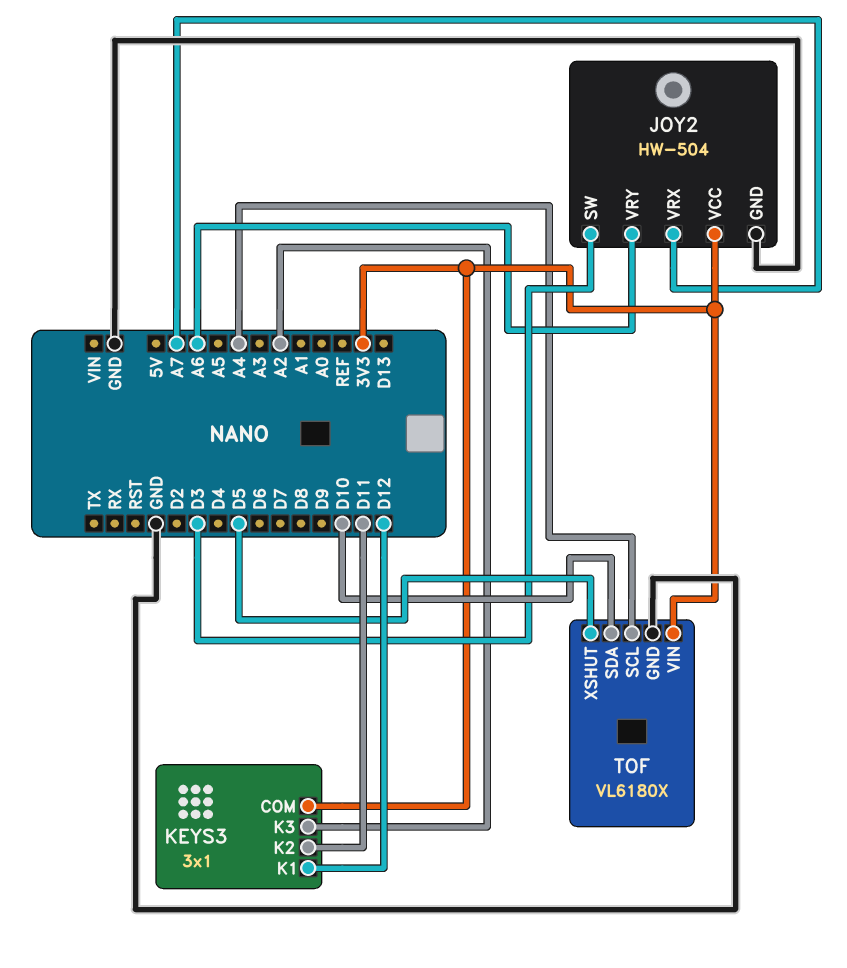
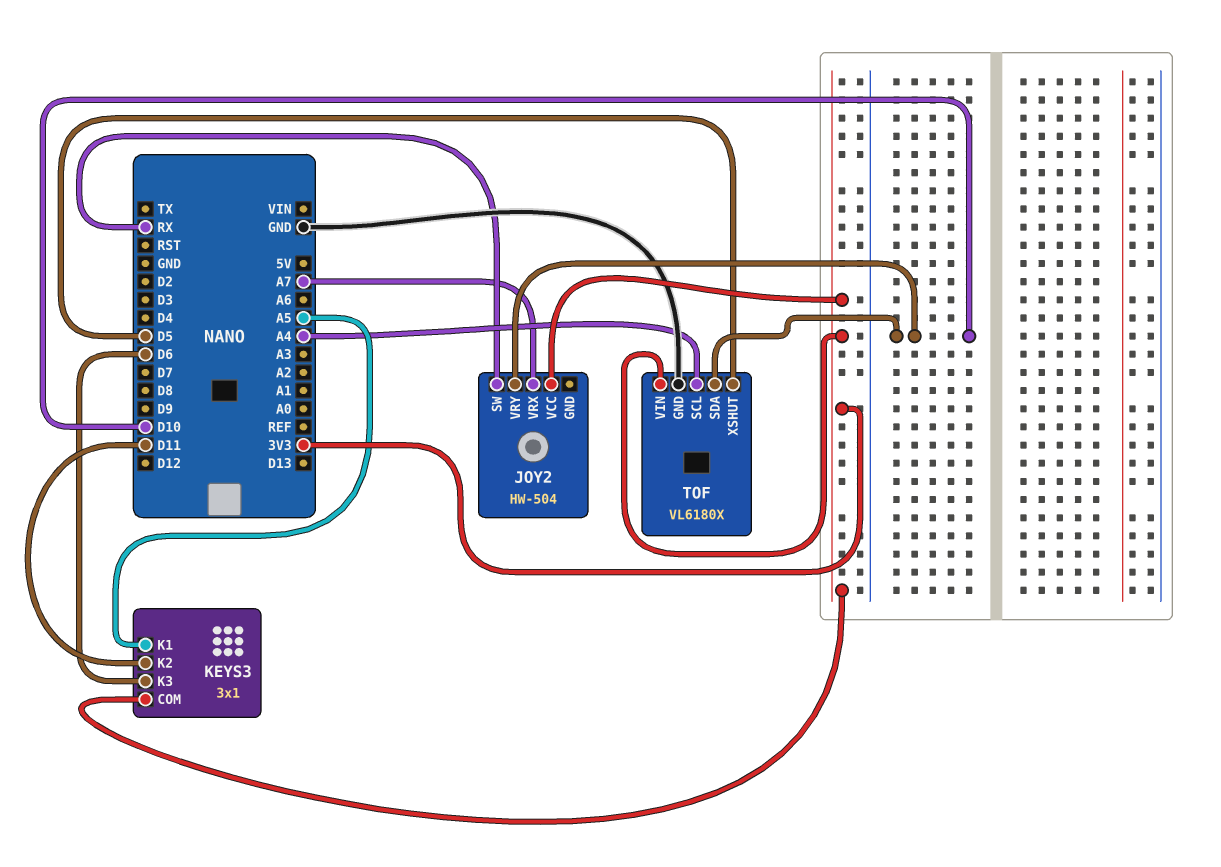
JOY2 pin GND: GND -> none
JOY2 pin SW: D3 -> RX
JOY2 pin VRY: A6 -> D10
KEYS3 pin K1: D12 -> A5
KEYS3 pin K3: A2 -> D6

